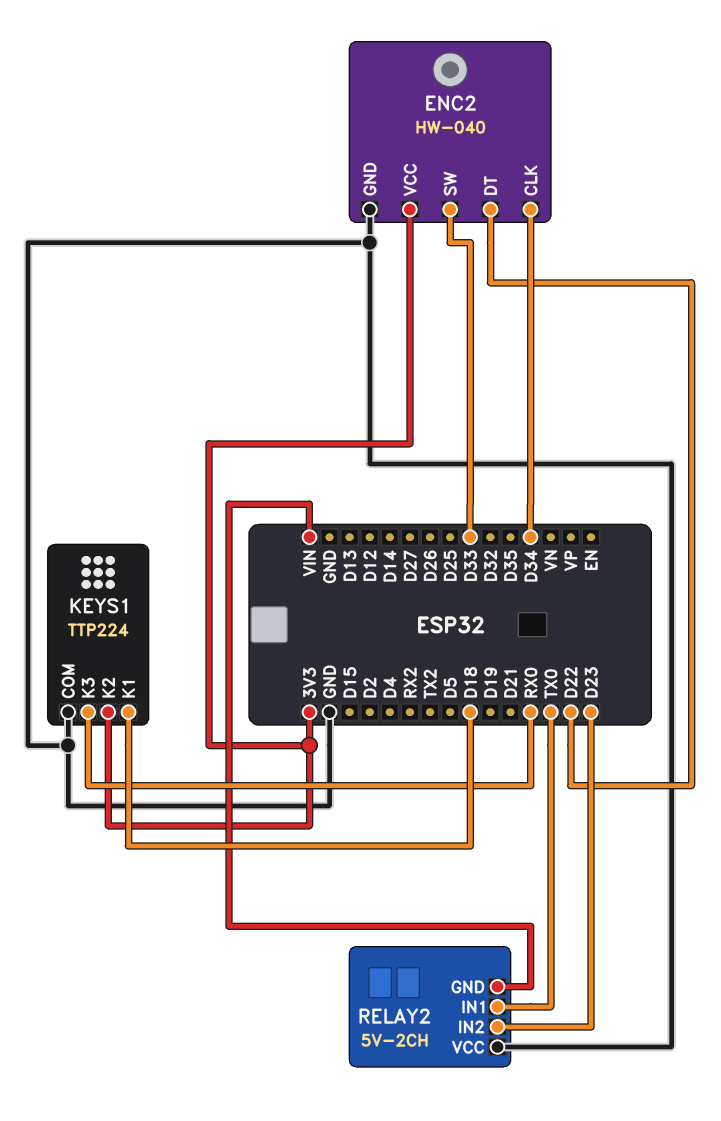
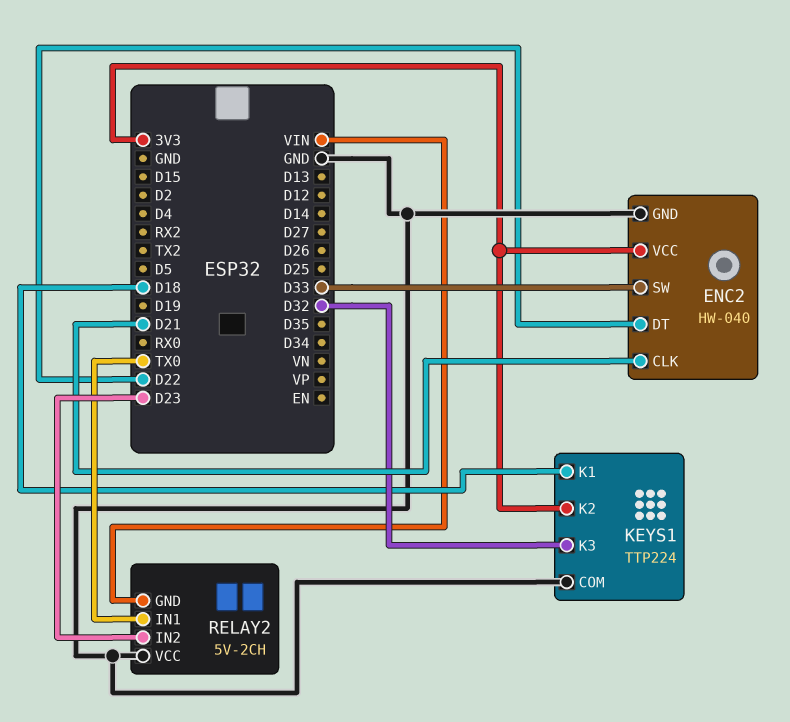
ENC2 pin CLK: D34 -> D21
KEYS1 pin K3: RX0 -> D32

